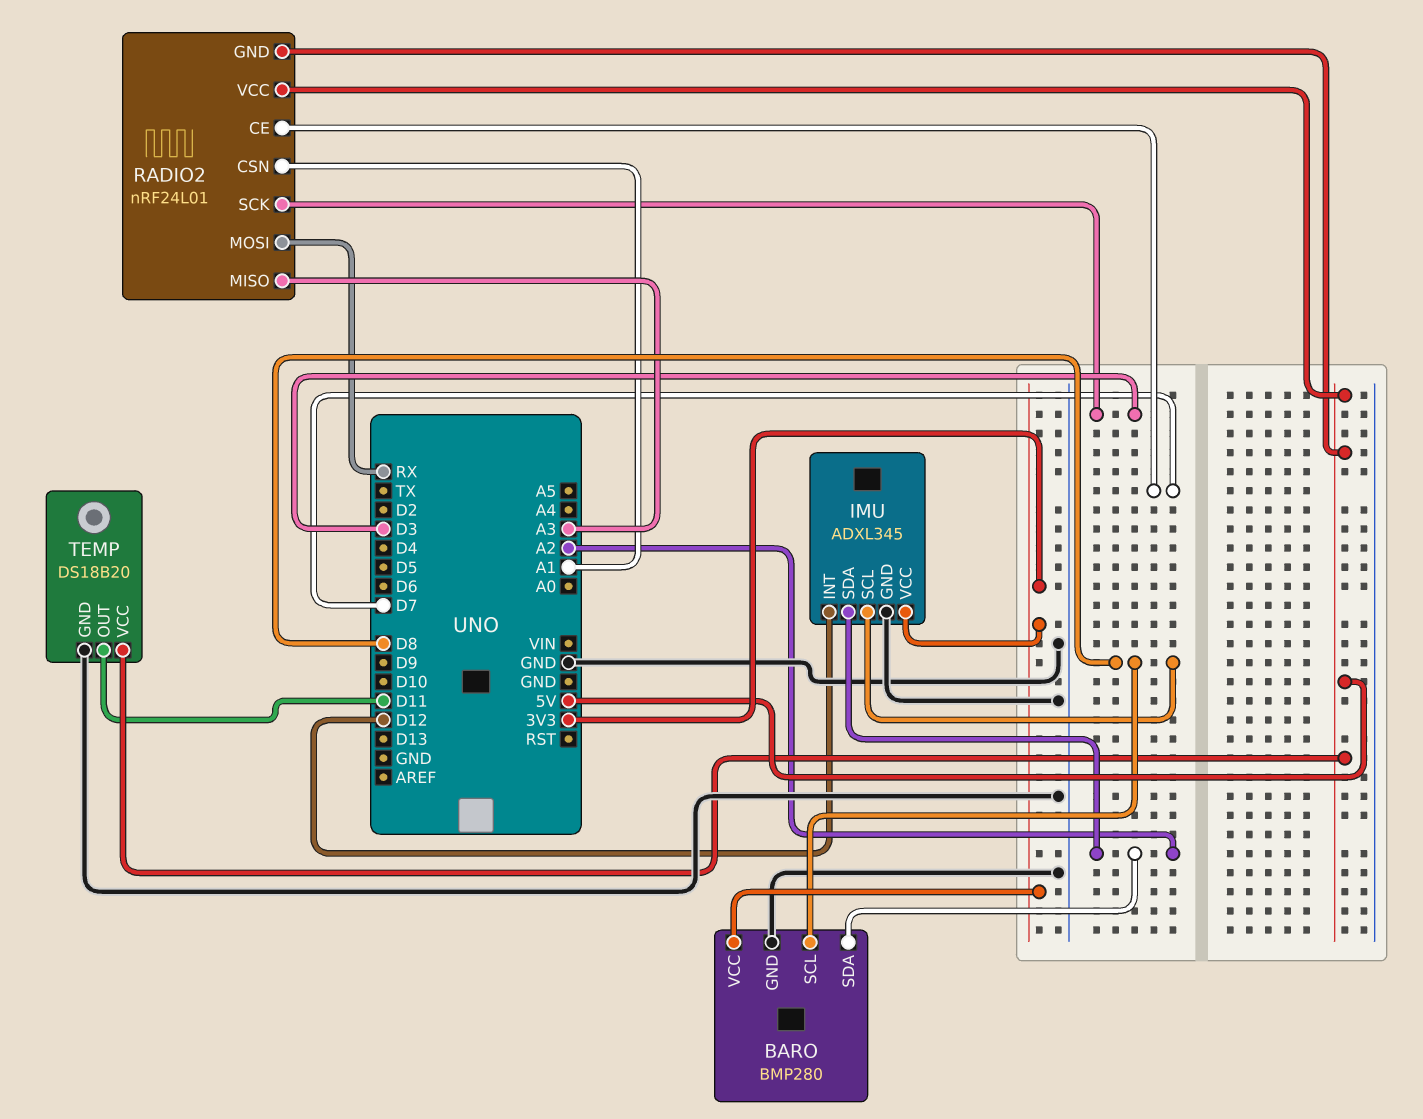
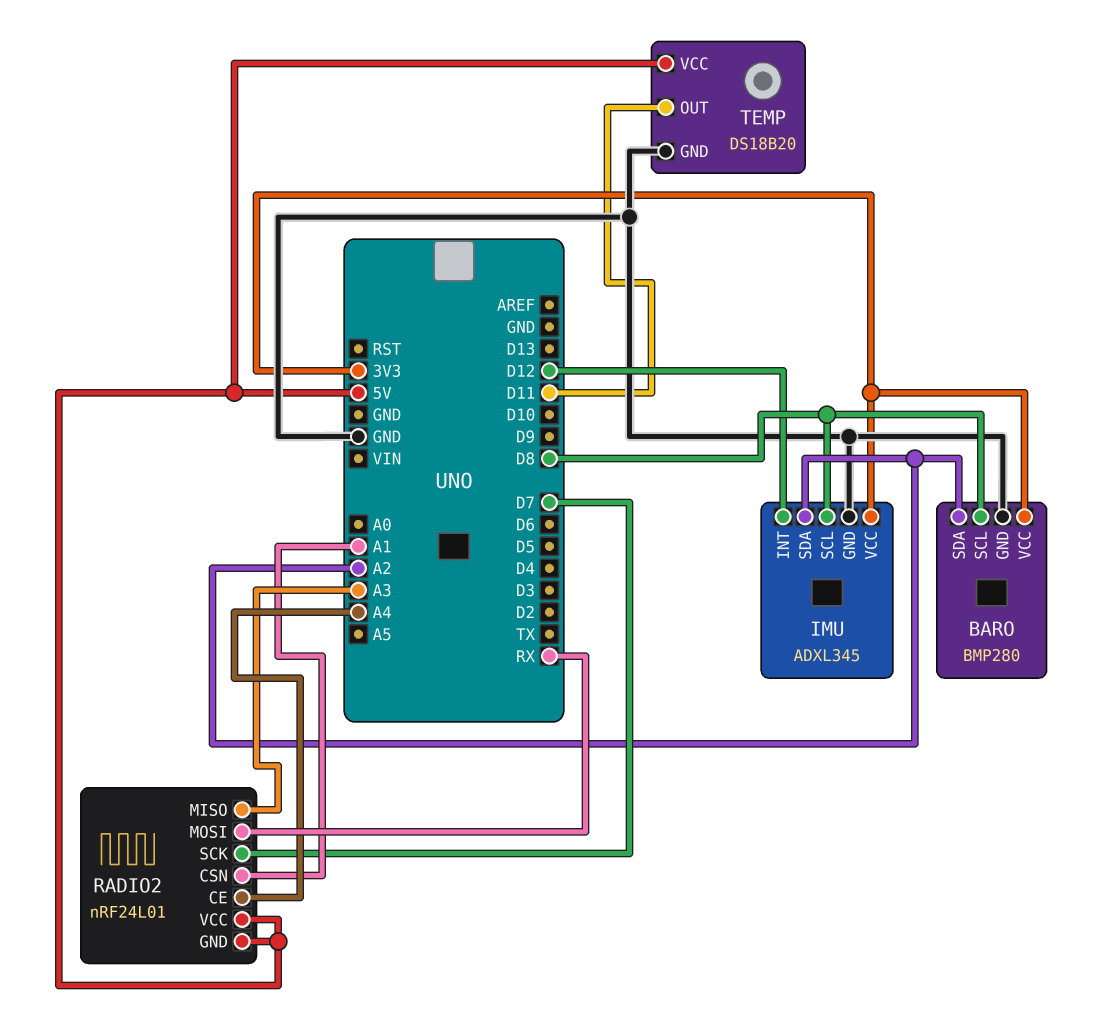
RADIO2 pin CE: D7 -> A4
RADIO2 pin SCK: D3 -> D7

